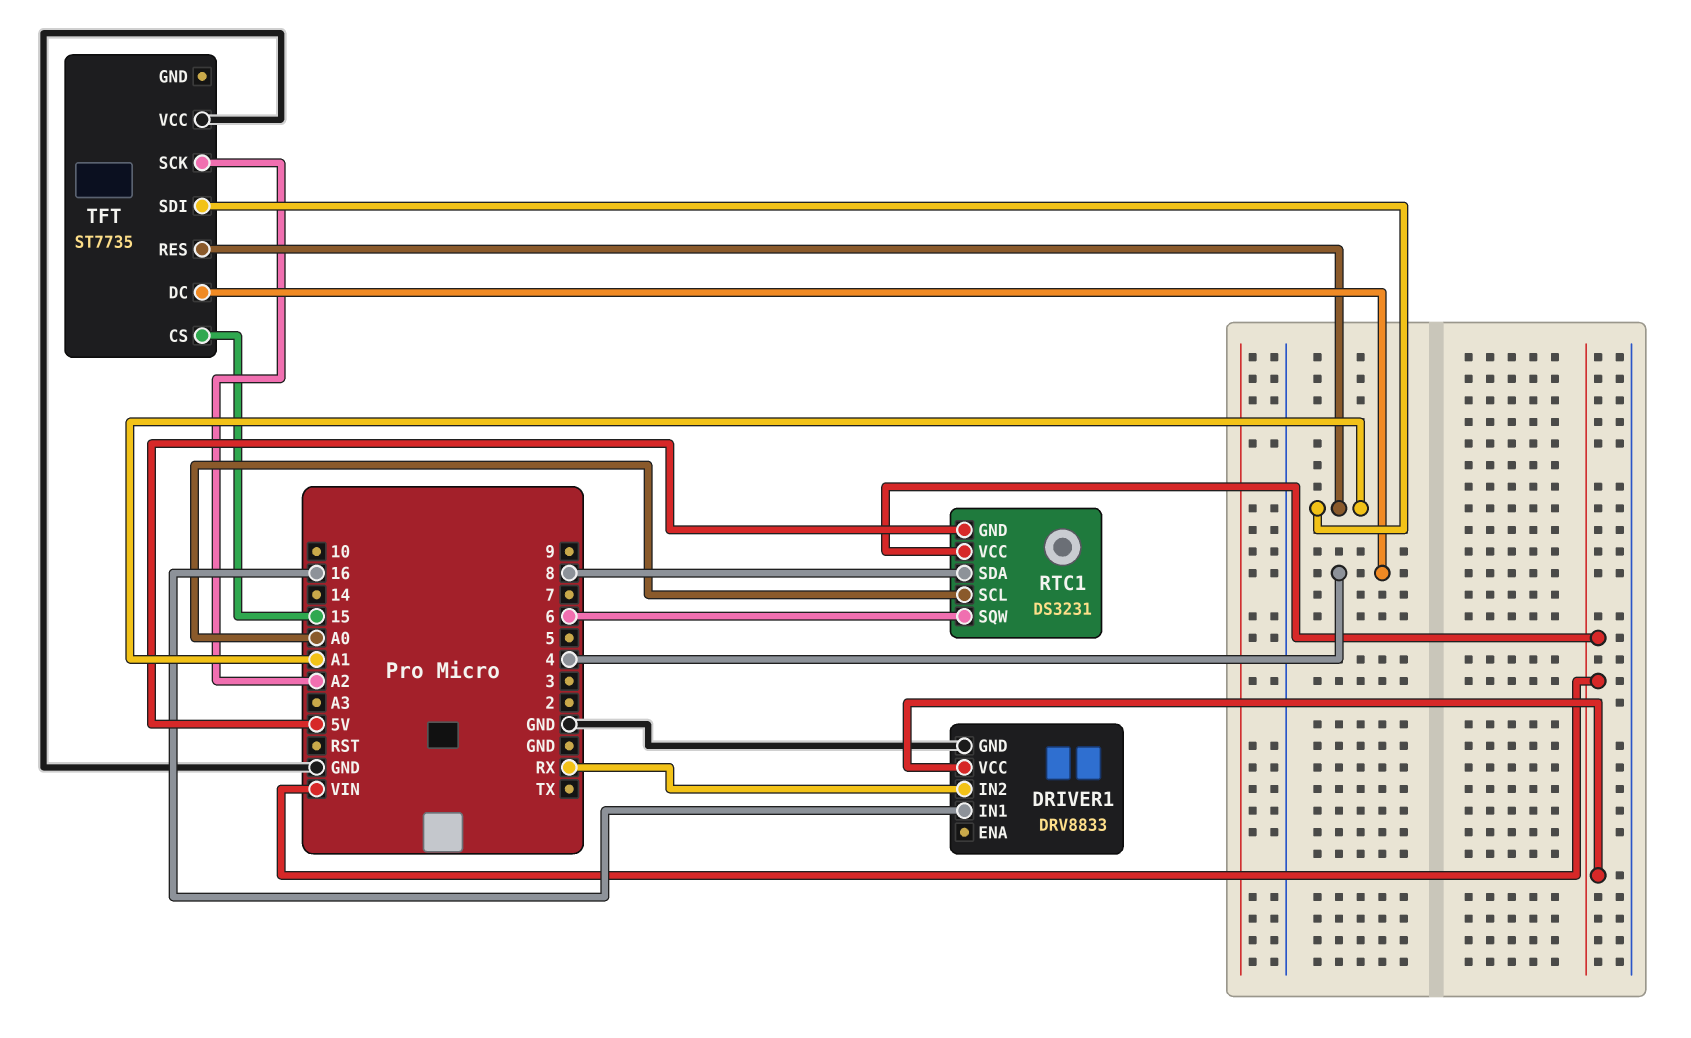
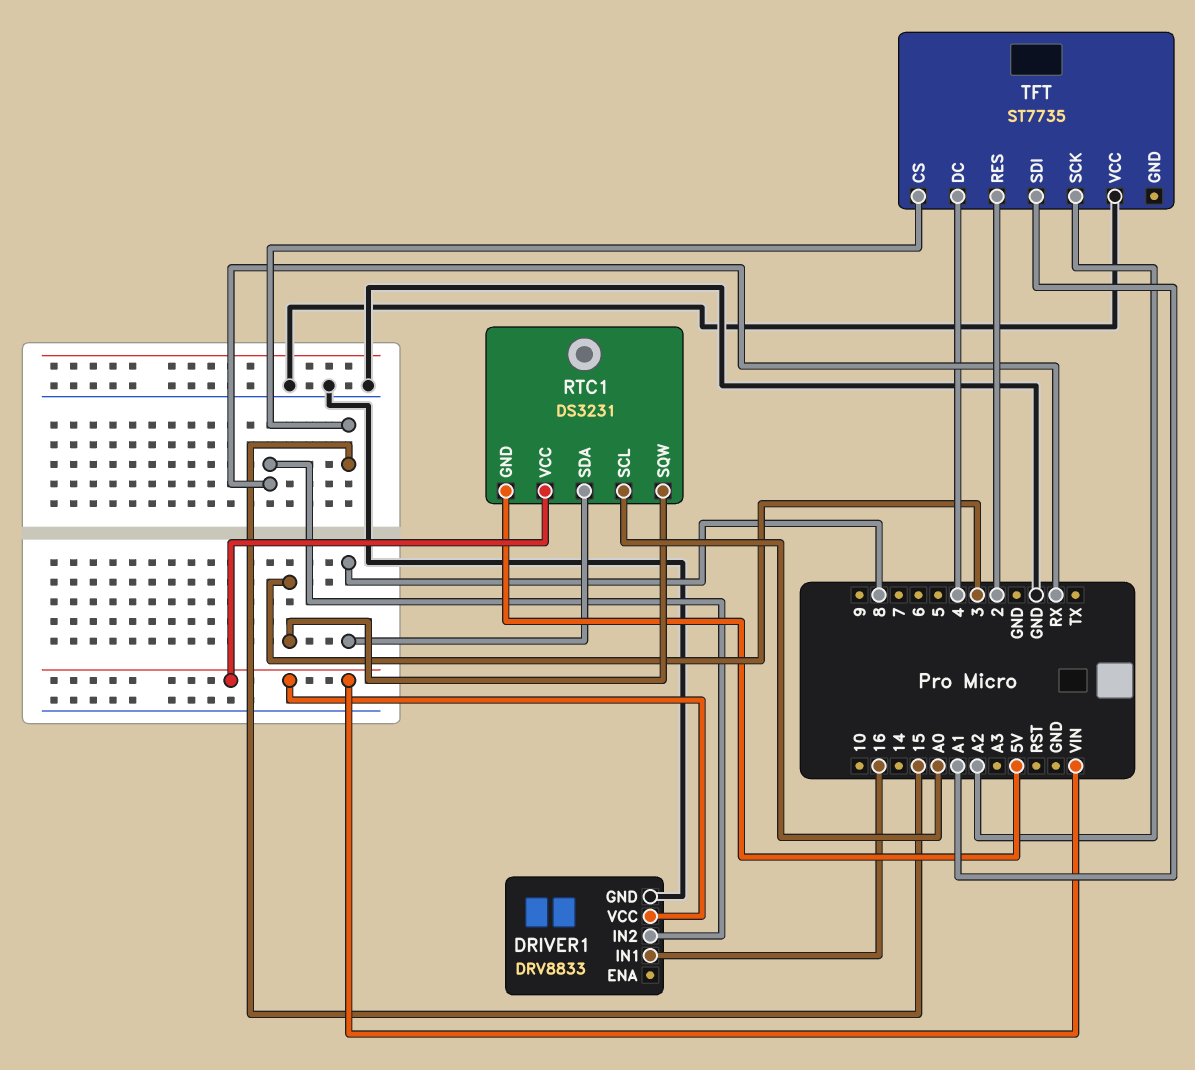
RTC1 pin SQW: 6 -> 3
TFT pin RES: A1 -> 2

